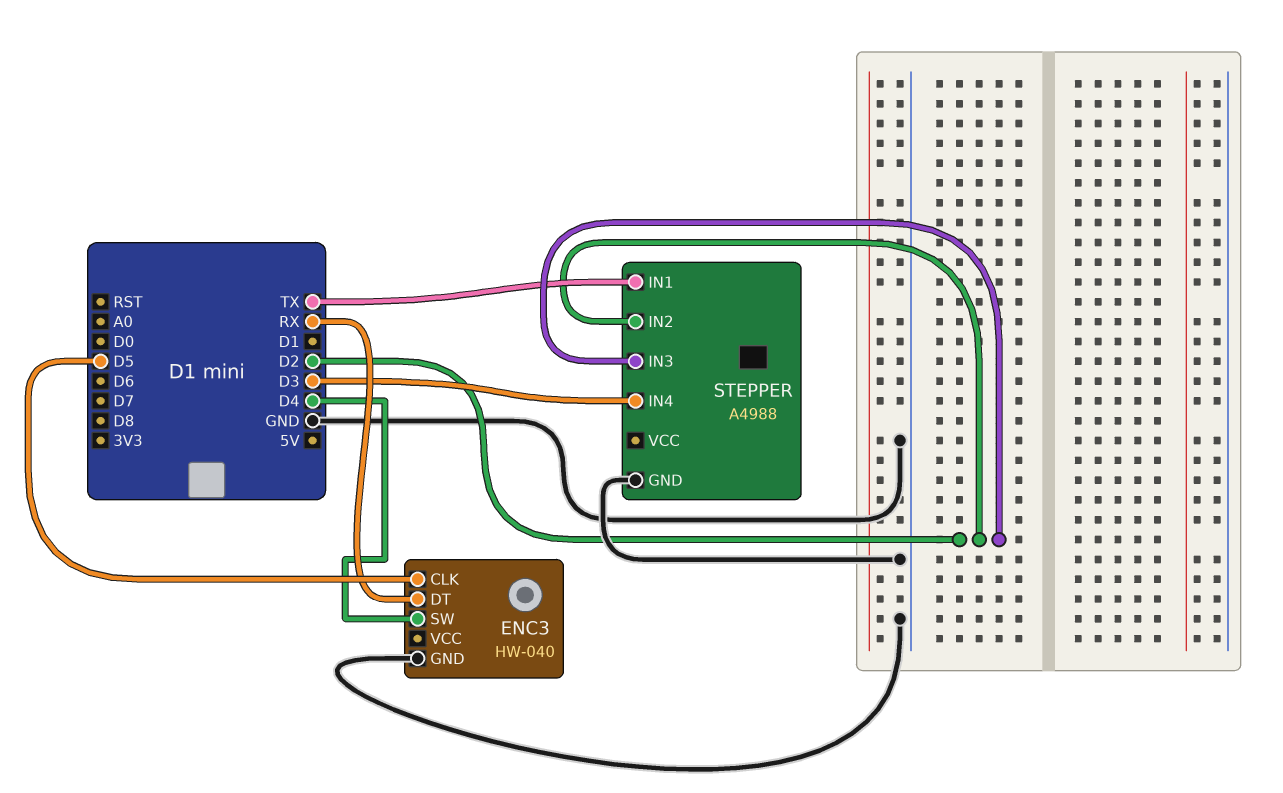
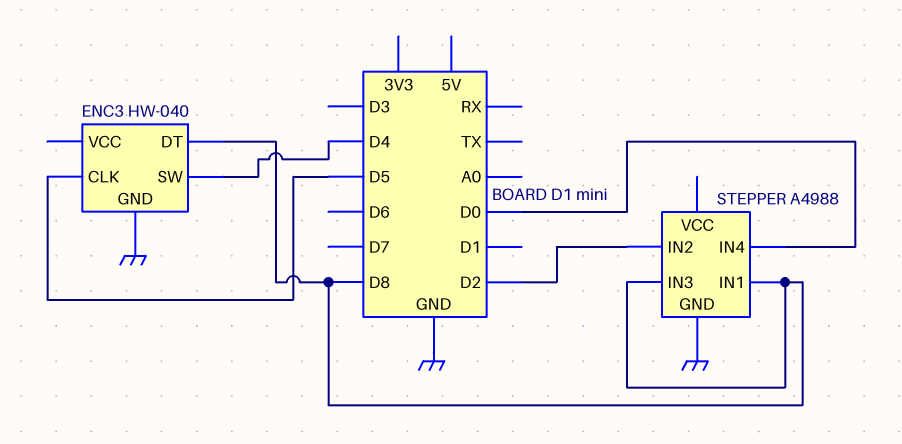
ENC3 pin DT: RX -> D8
STEPPER pin IN1: TX -> D8
STEPPER pin IN3: D2 -> D8
STEPPER pin IN4: D3 -> D0

